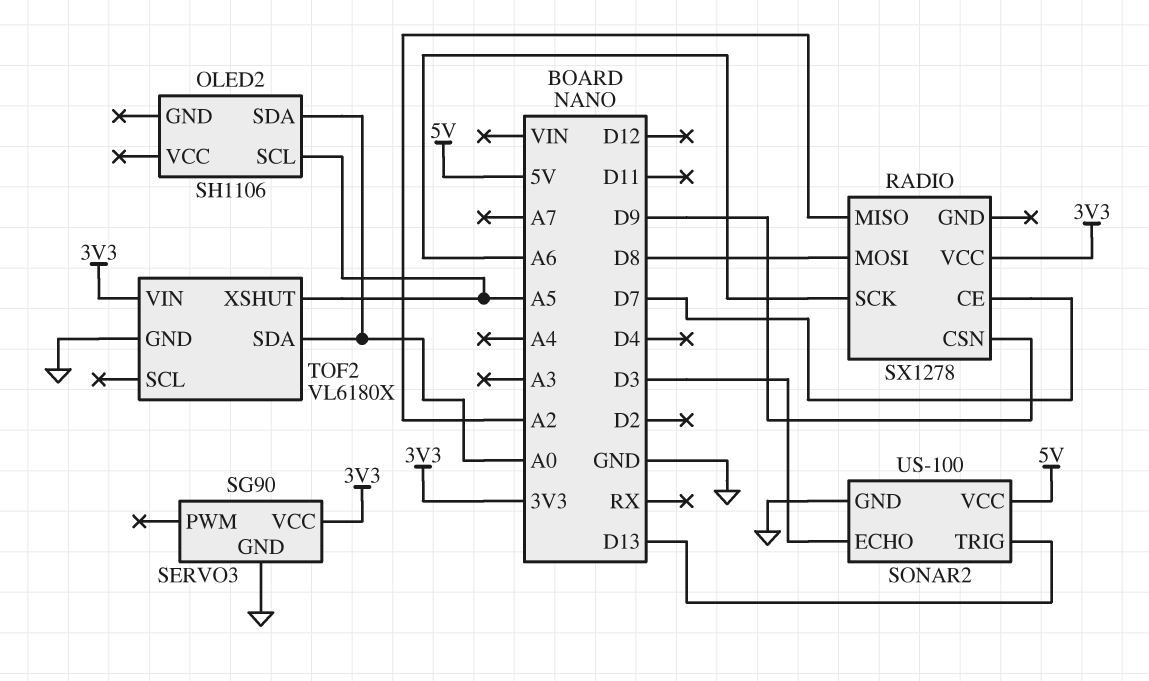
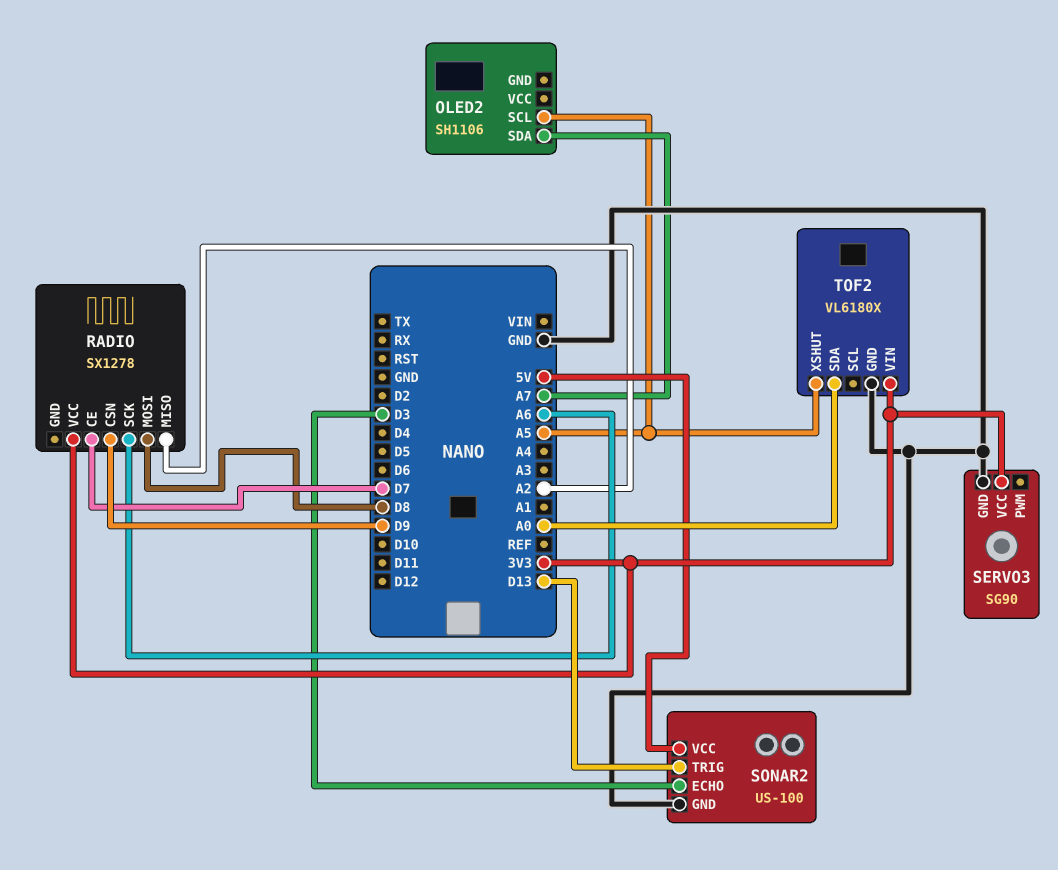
OLED2 pin SDA: A0 -> A7

